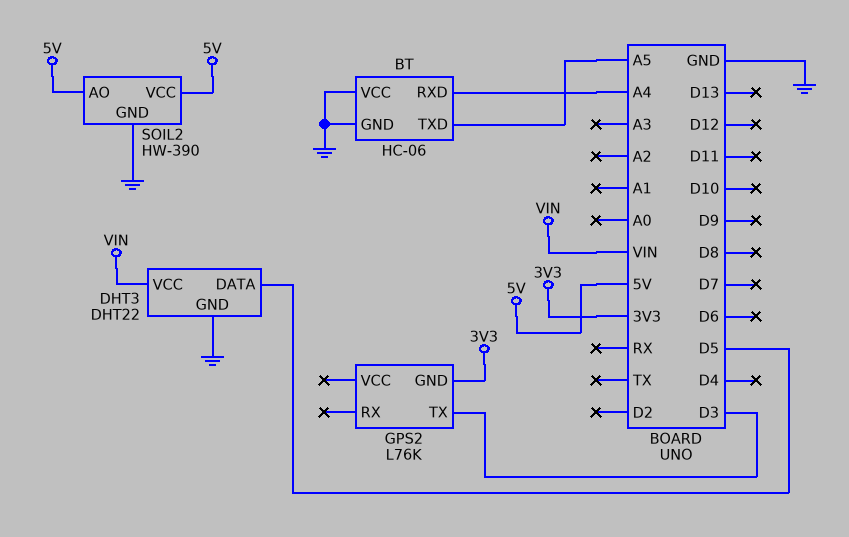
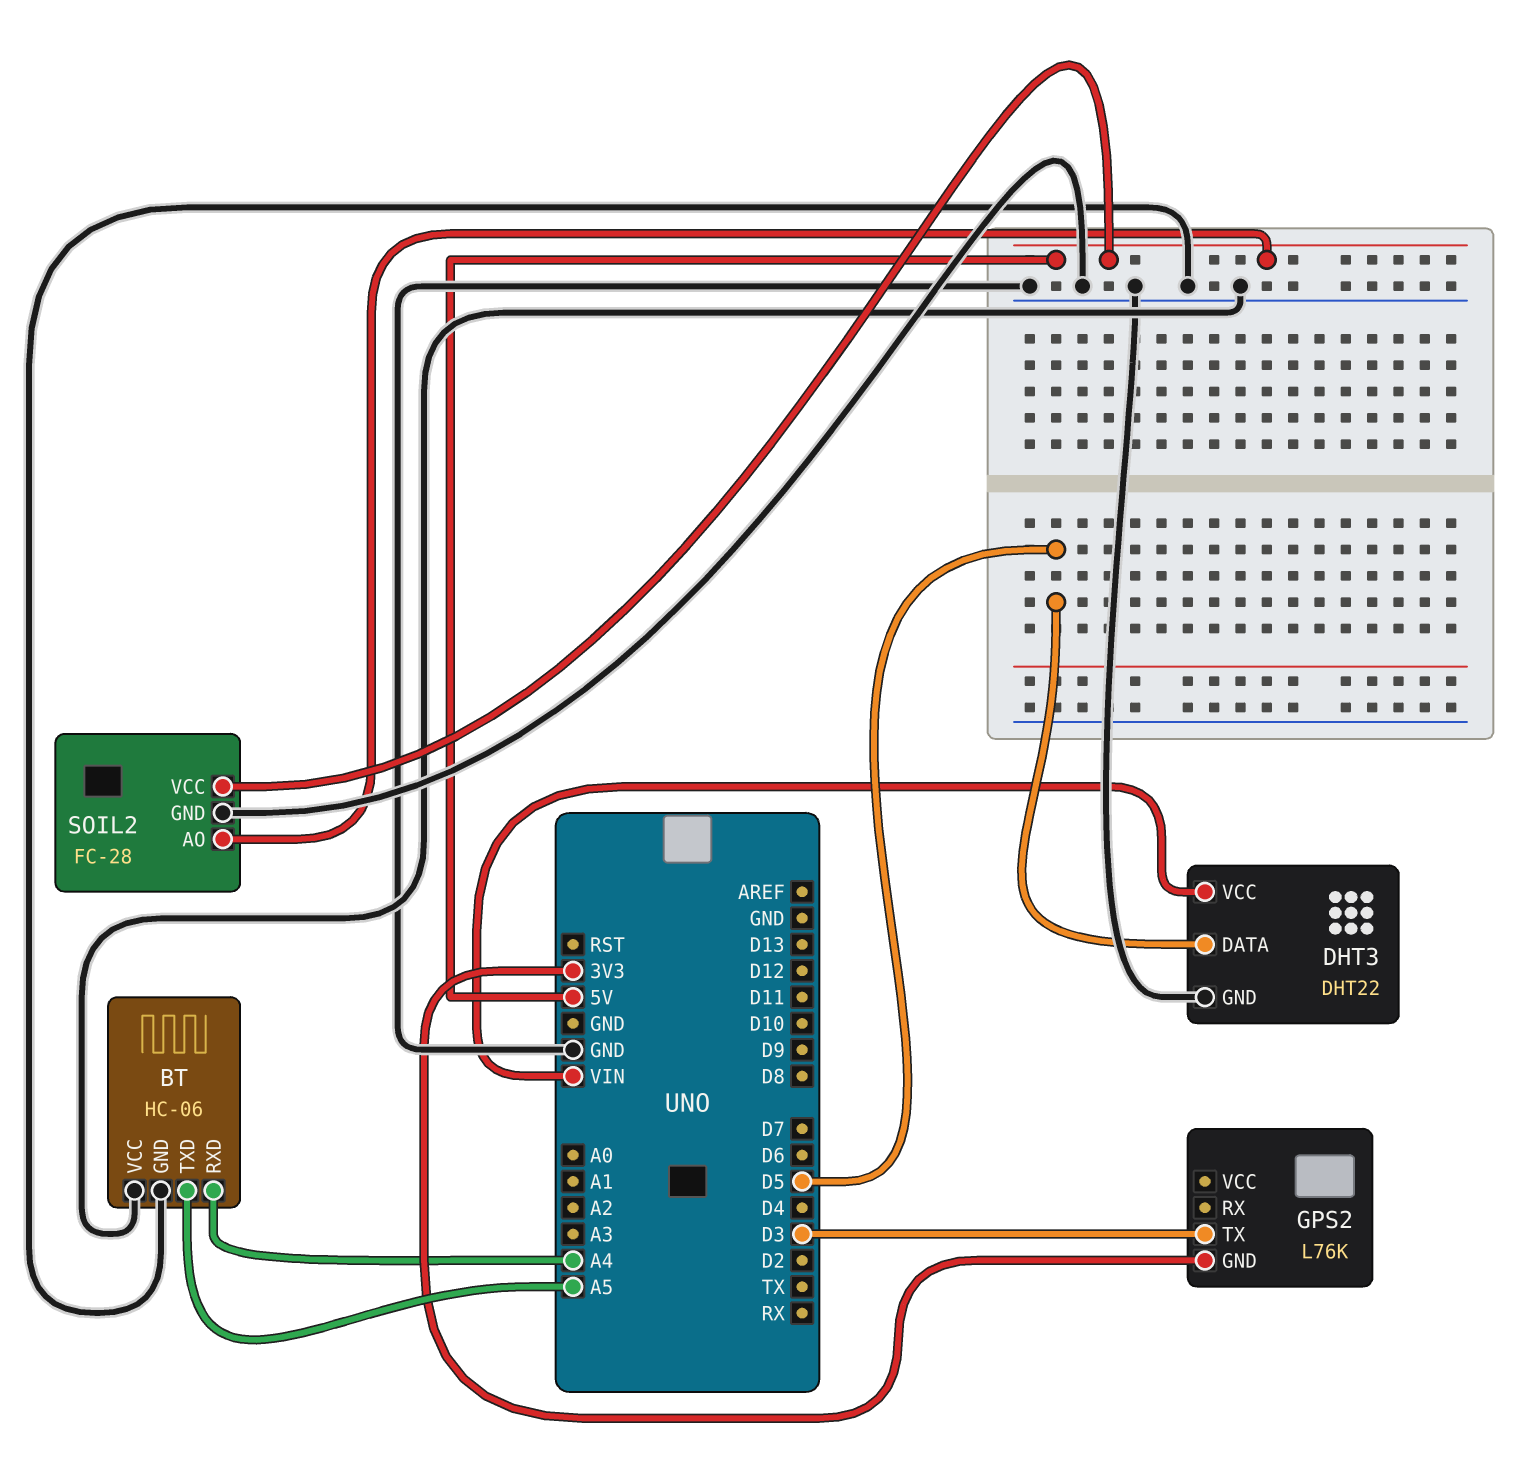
SOIL2: HW-390 -> FC-28

